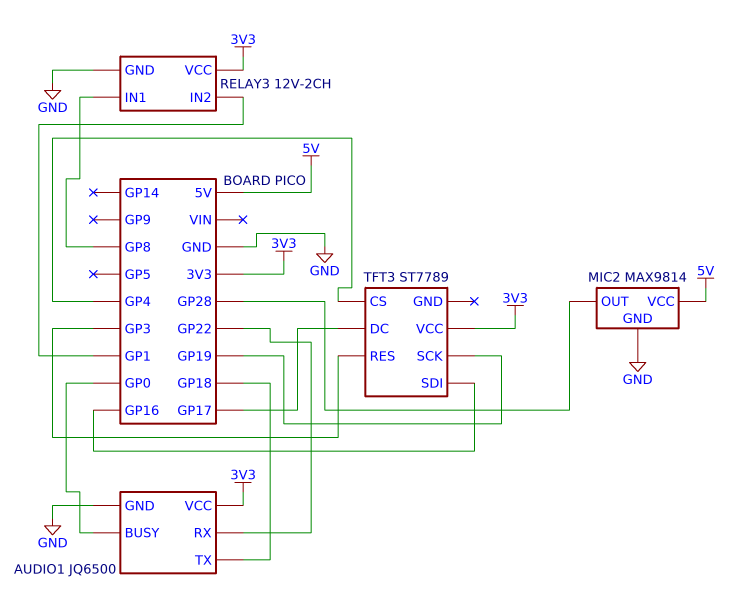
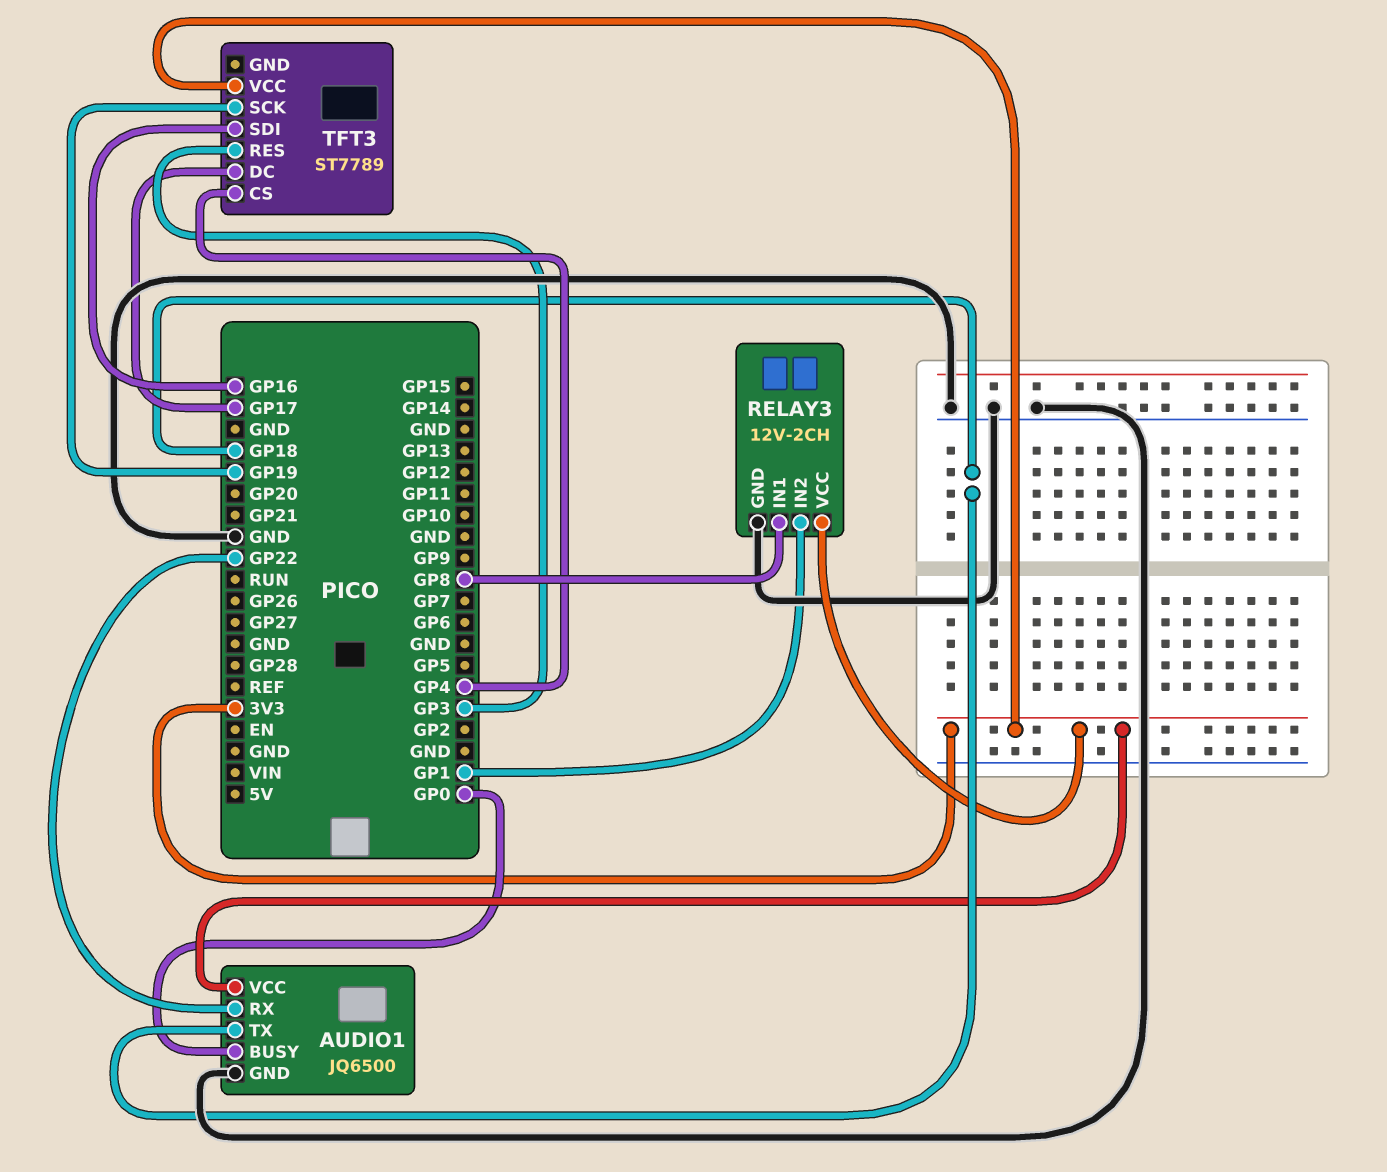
MIC2: MAX9814 -> none
MIC2 pin GND: GND -> none
MIC2 pin OUT: GP28 -> none
MIC2 pin VCC: 5V -> none

